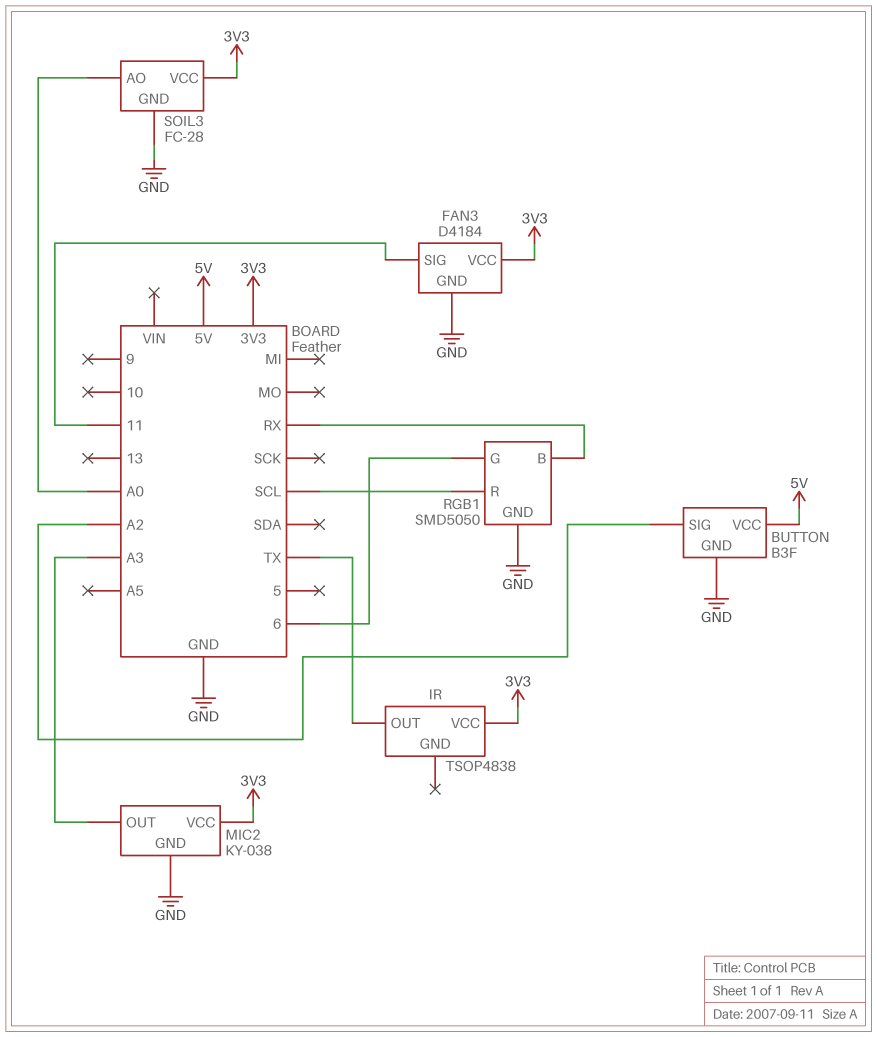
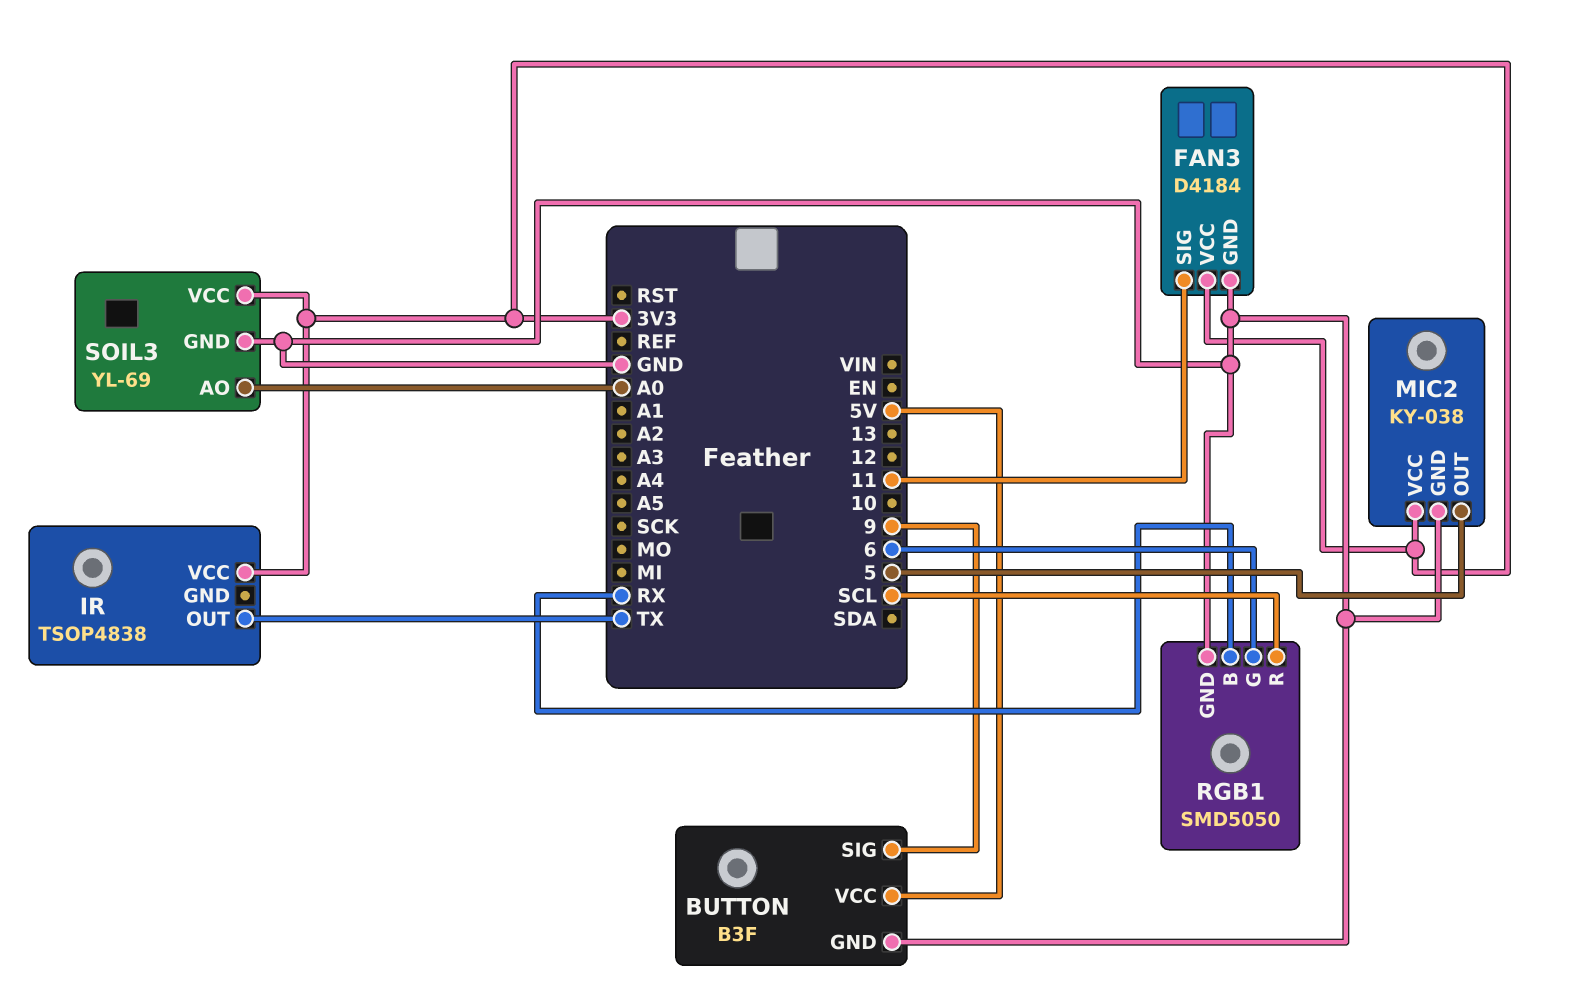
BUTTON pin SIG: A2 -> 9
MIC2 pin OUT: A3 -> 5
SOIL3: FC-28 -> YL-69

